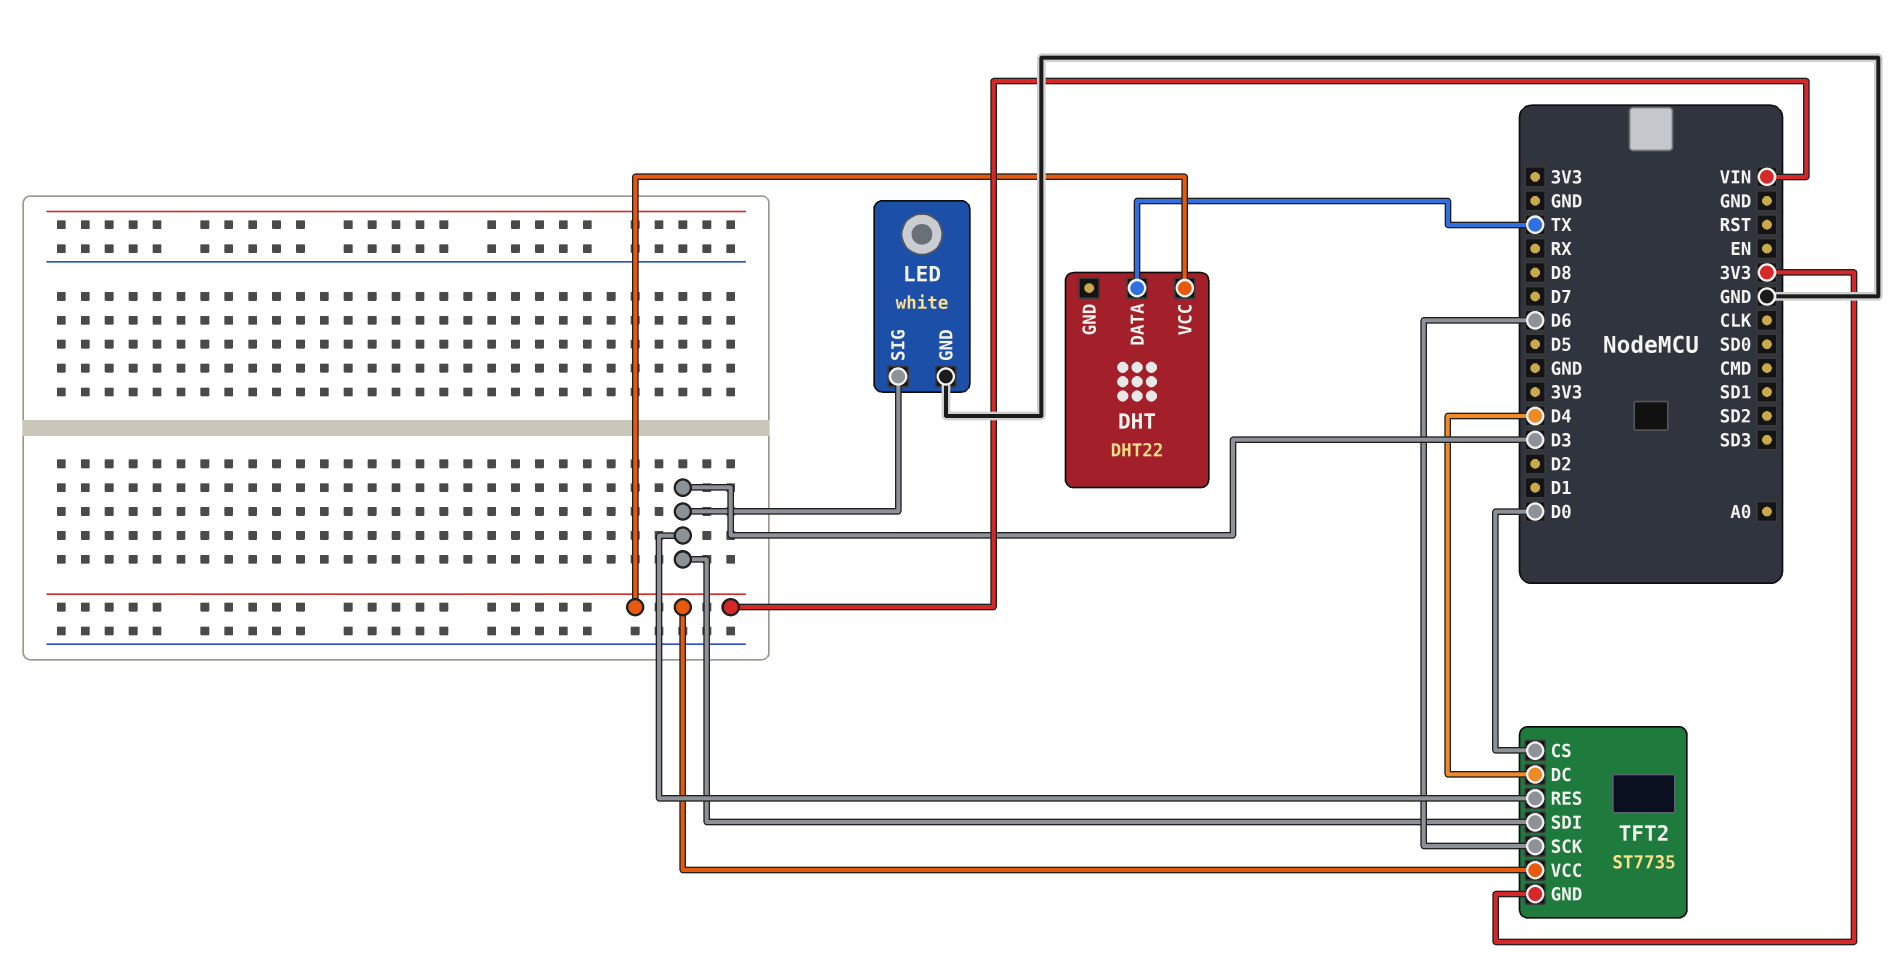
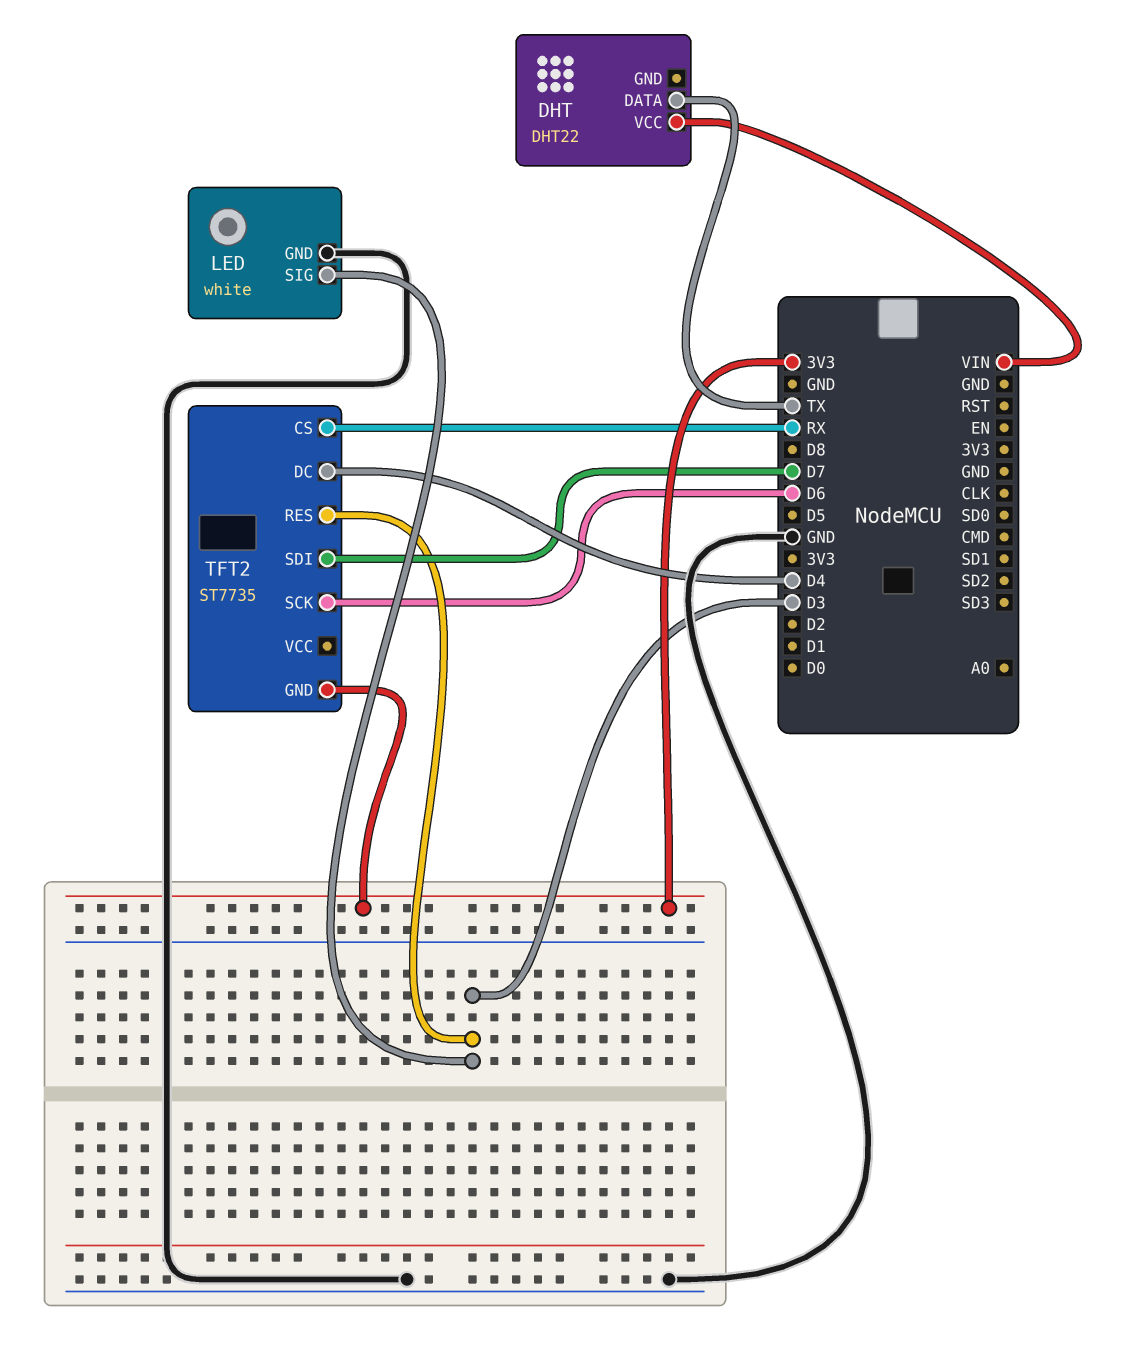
TFT2 pin CS: D0 -> RX
TFT2 pin SDI: D3 -> D7
TFT2 pin VCC: VIN -> none

